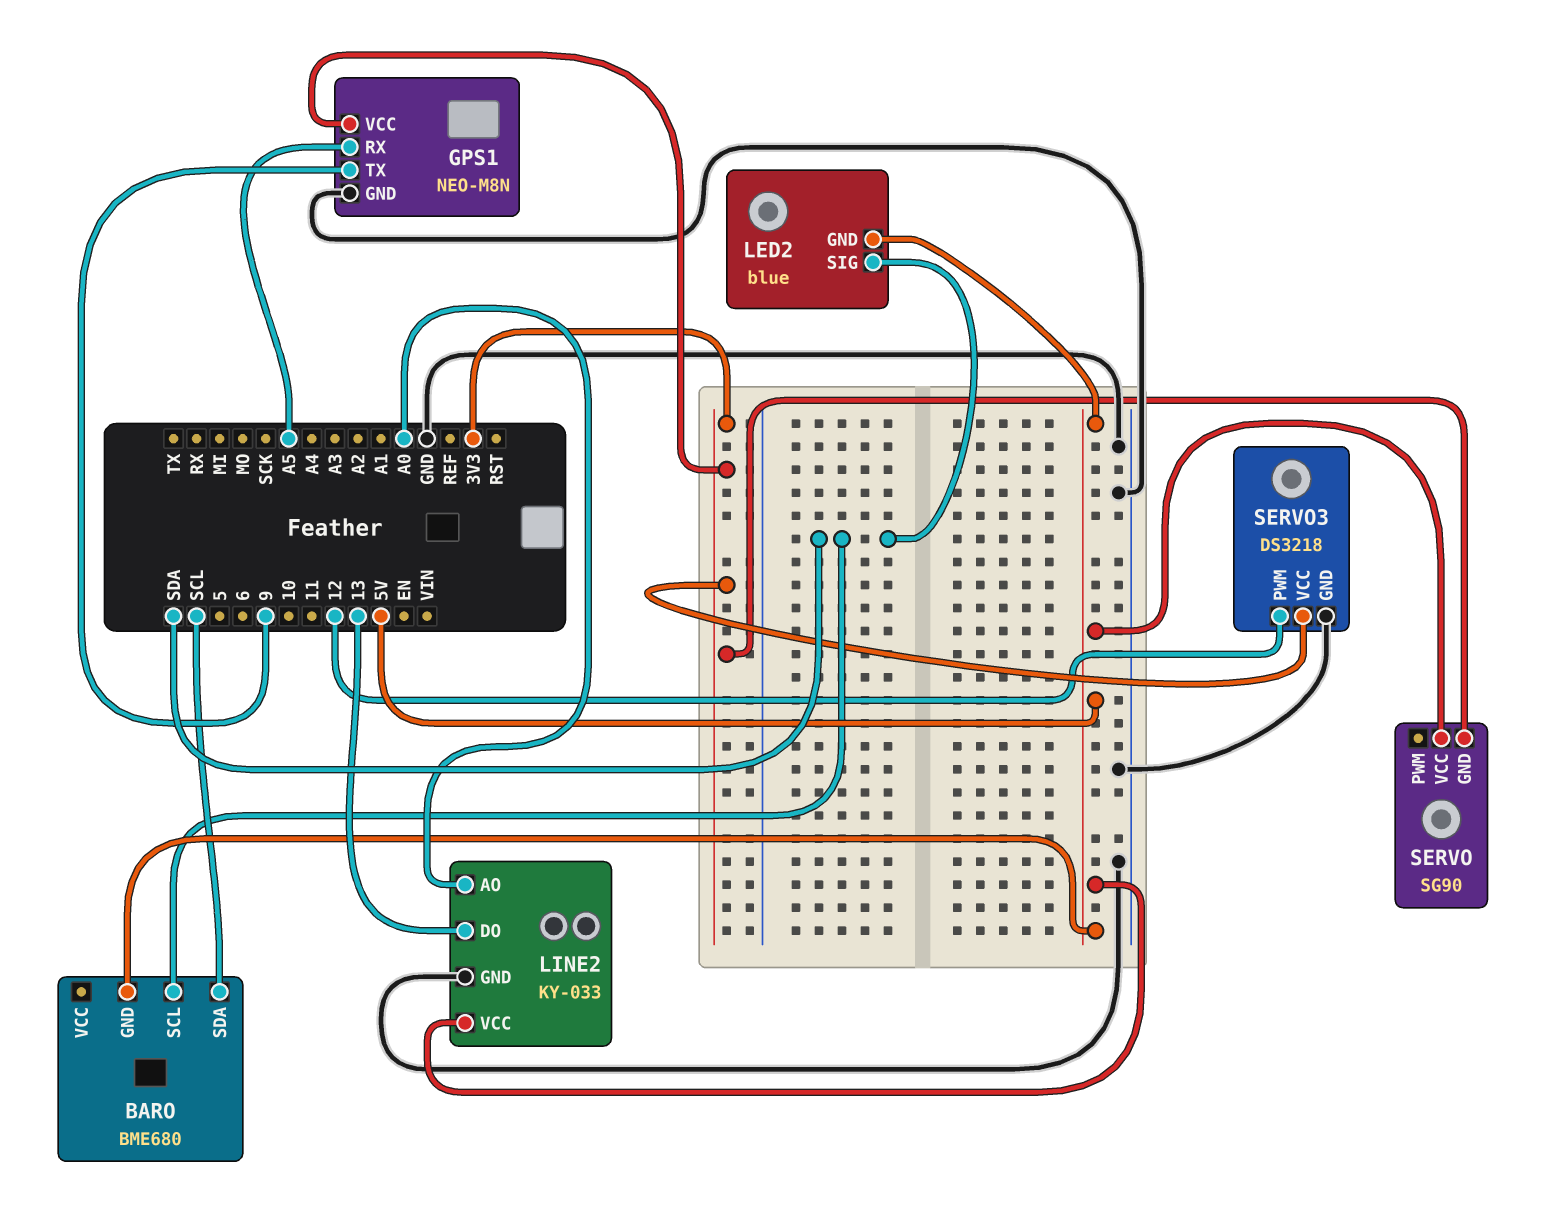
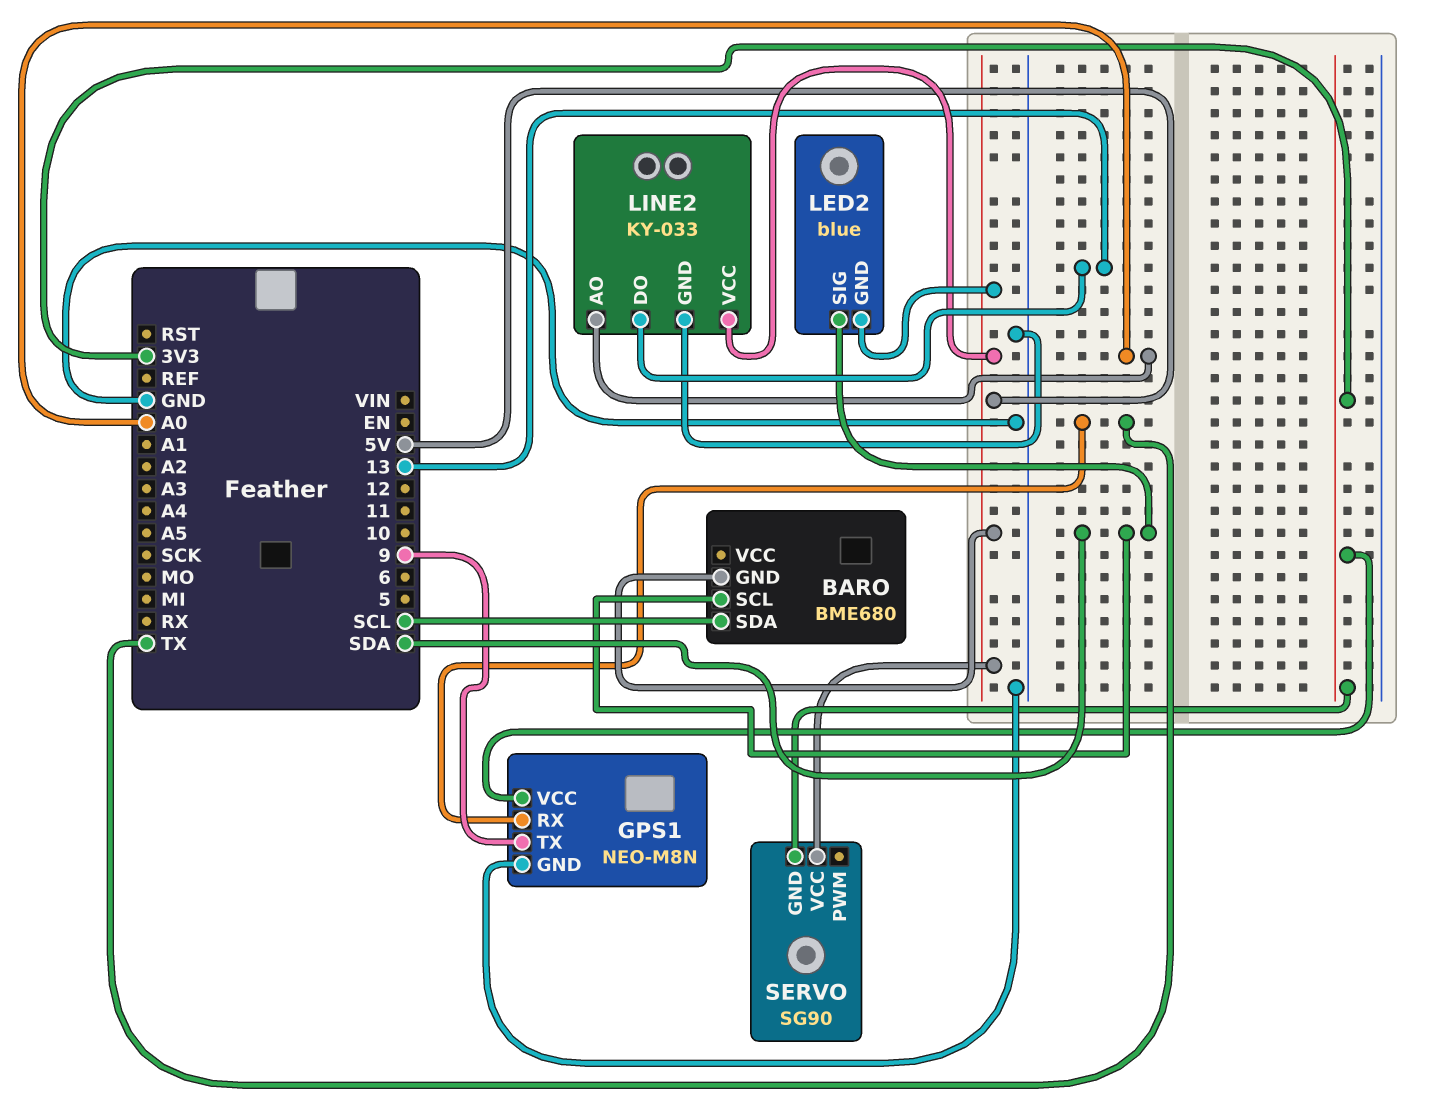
GPS1 pin RX: A5 -> TX
SERVO3: DS3218 -> none
SERVO3 pin GND: GND -> none
SERVO3 pin PWM: 12 -> none
SERVO3 pin VCC: 3V3 -> none

